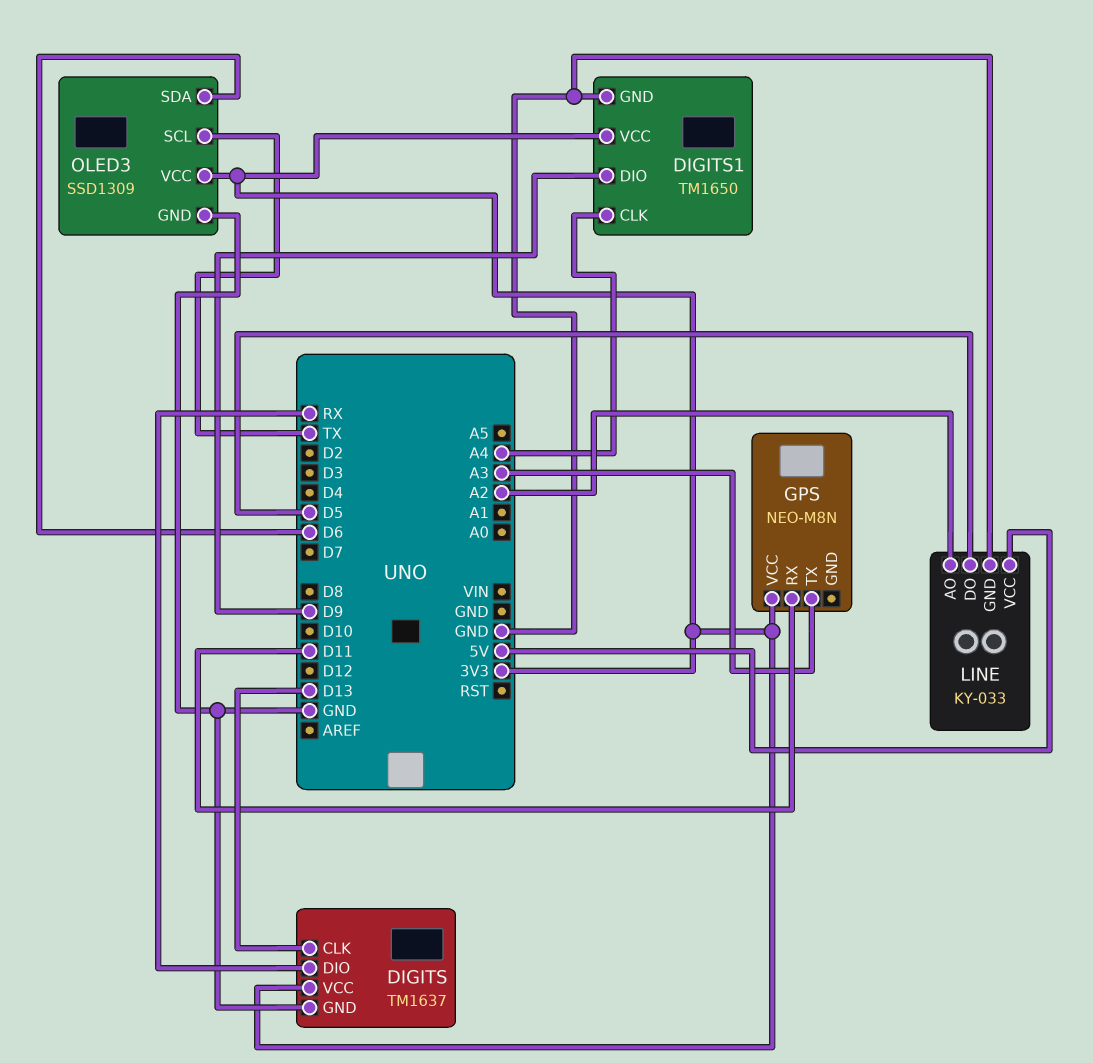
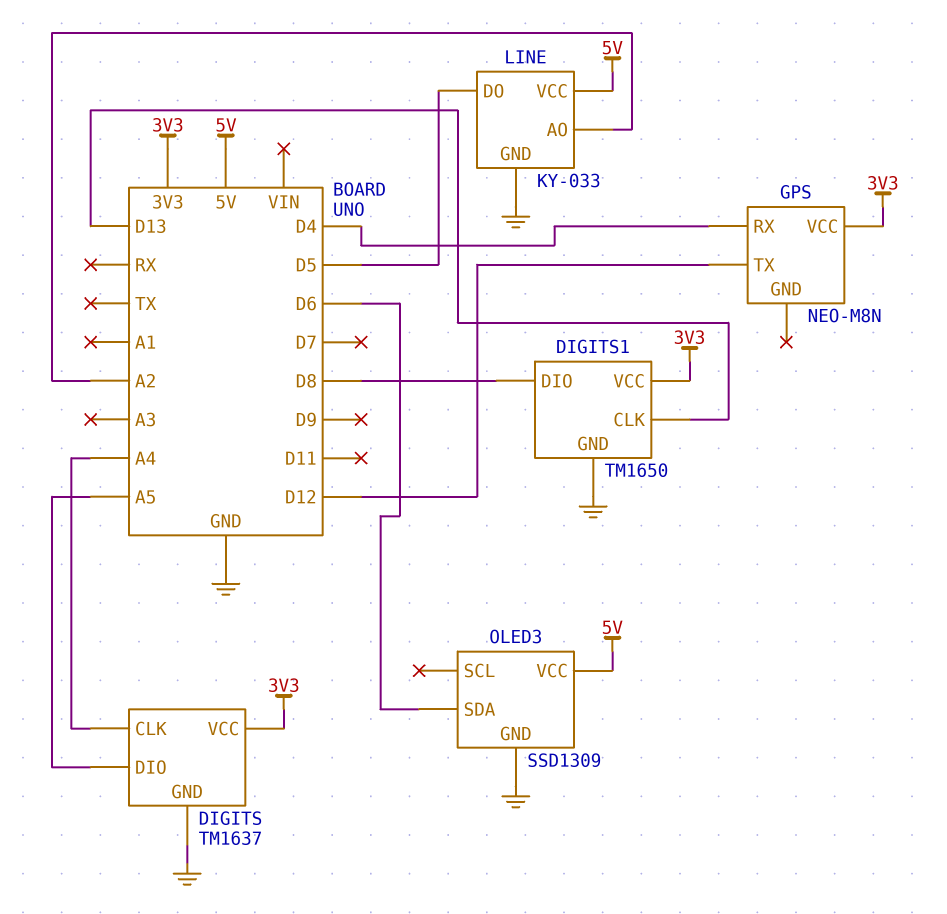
DIGITS pin CLK: D13 -> A4
DIGITS pin DIO: RX -> A5
DIGITS1 pin CLK: A4 -> D13
DIGITS1 pin DIO: D9 -> D8
GPS pin RX: D11 -> D4
GPS pin TX: A3 -> D12
OLED3 pin SCL: TX -> none
OLED3 pin VCC: 3V3 -> 5V

